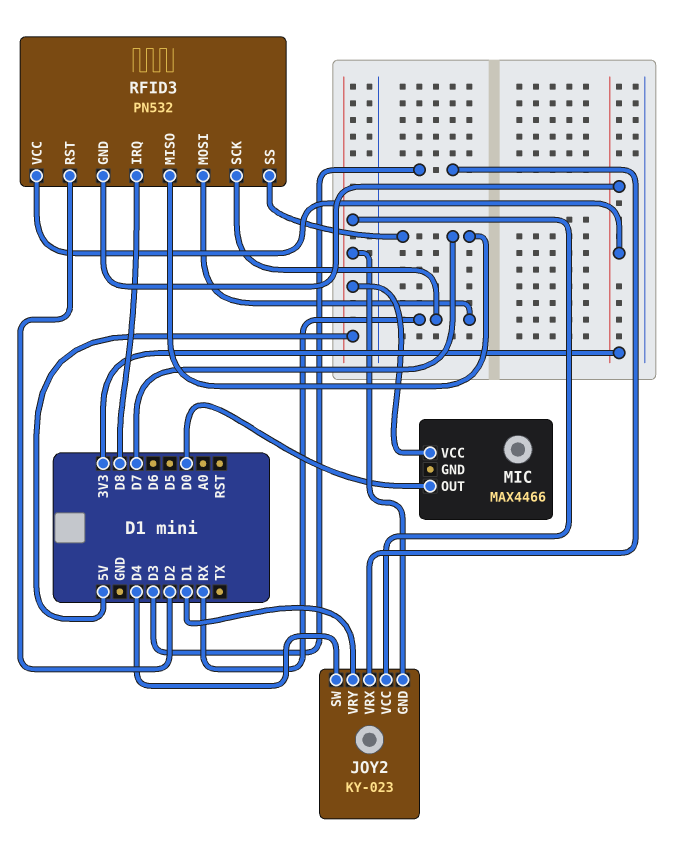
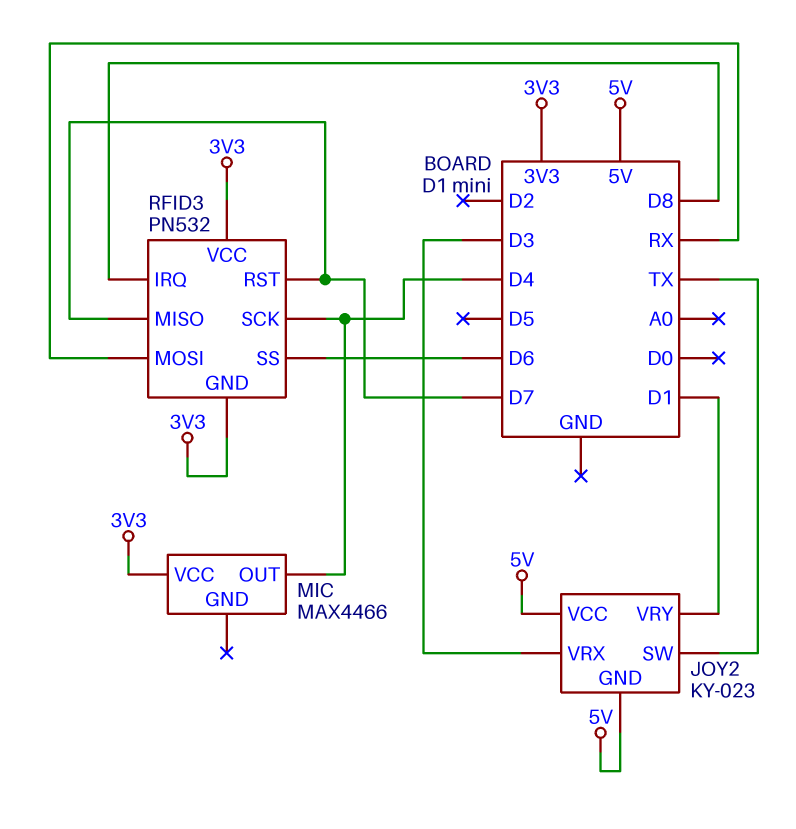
JOY2 pin SW: D4 -> TX
MIC pin OUT: D0 -> D4
MIC pin VCC: 5V -> 3V3
RFID3 pin RST: D2 -> D7
RFID3 pin SCK: RX -> D4
RFID3 pin SS: D7 -> D6

